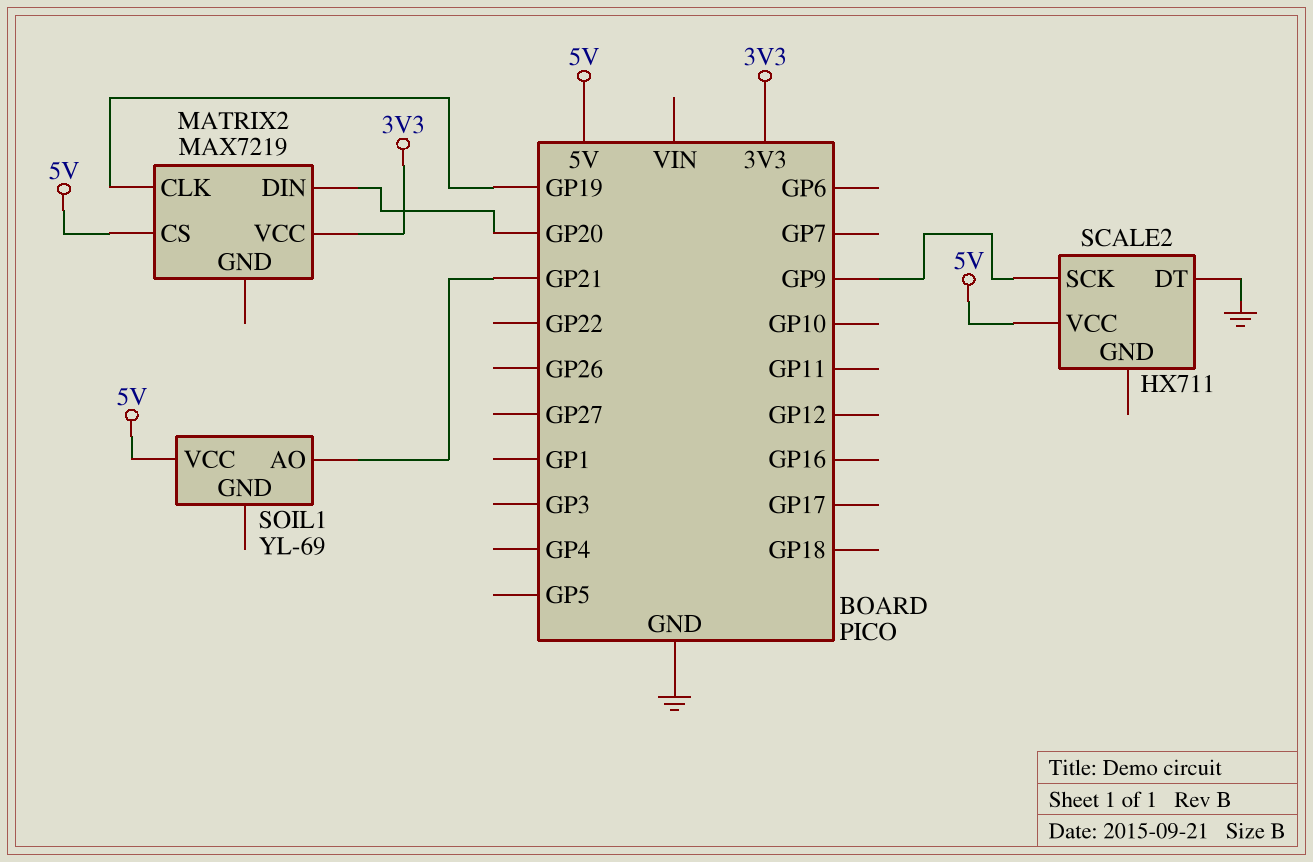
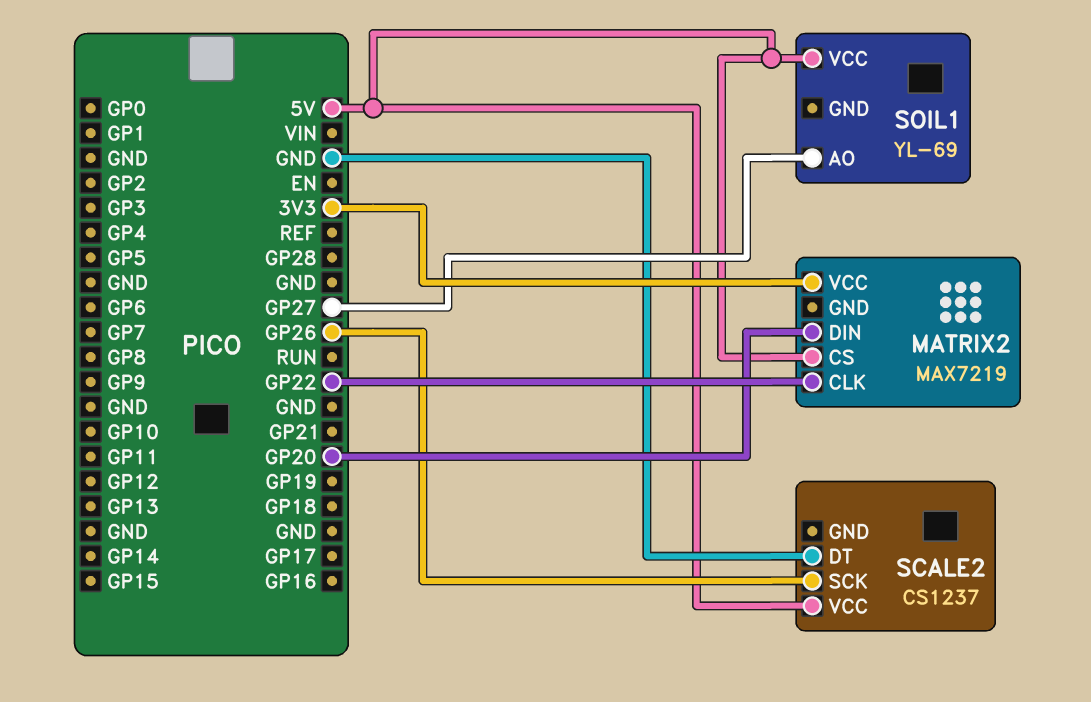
MATRIX2 pin CLK: GP19 -> GP22
SCALE2: HX711 -> CS1237
SCALE2 pin SCK: GP9 -> GP26
SOIL1 pin AO: GP21 -> GP27

